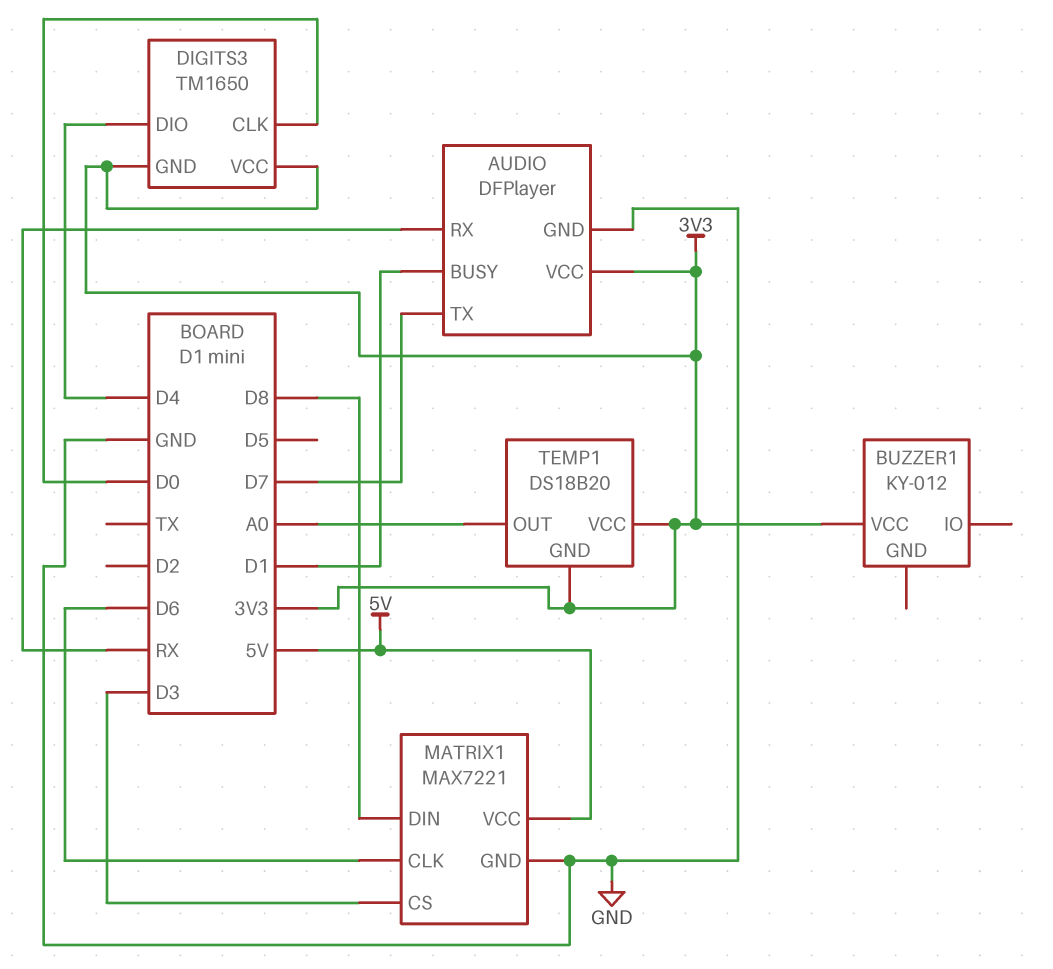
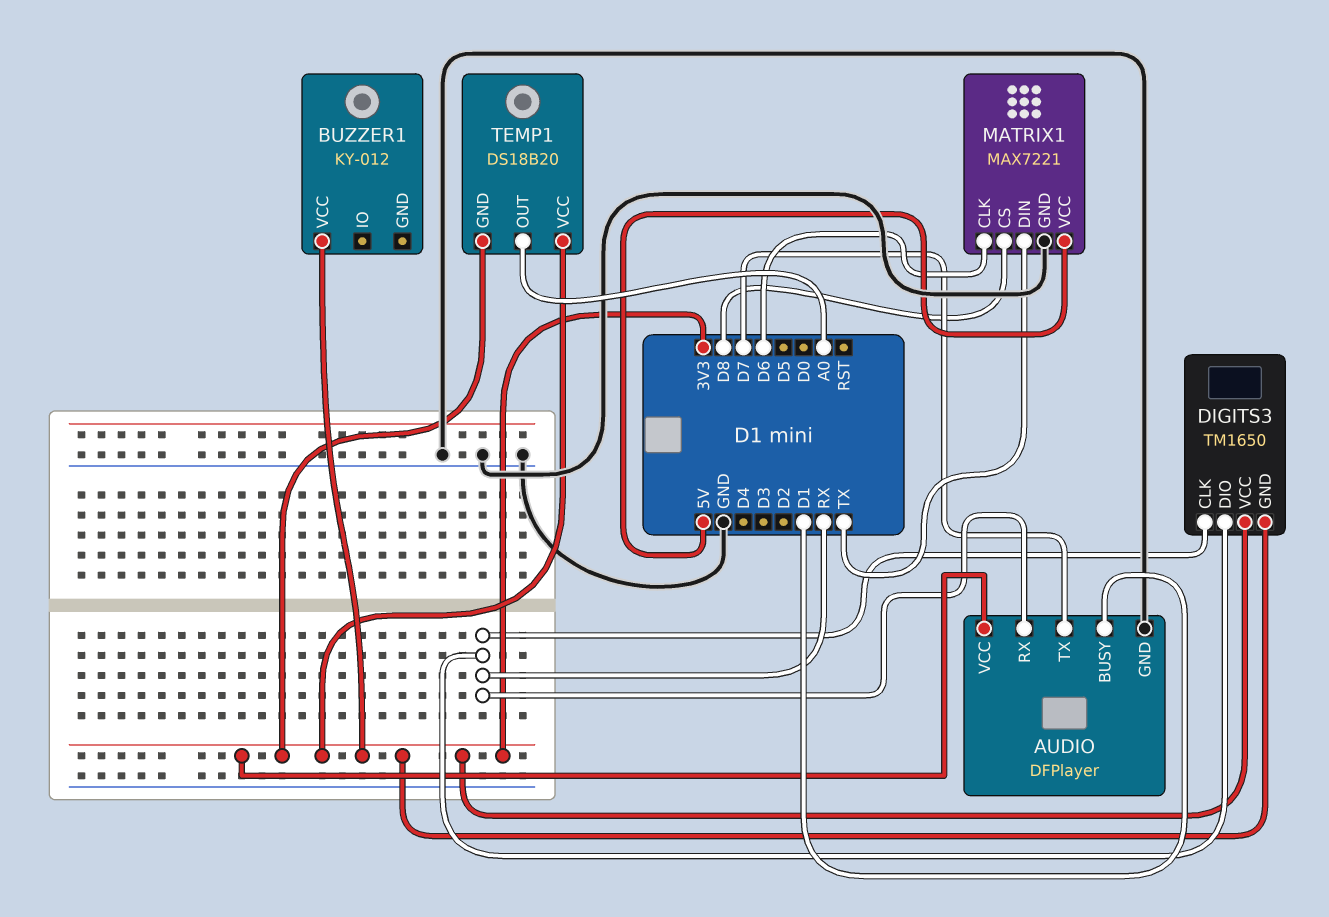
DIGITS3 pin CLK: D0 -> RX
DIGITS3 pin DIO: D4 -> RX
MATRIX1 pin CS: D3 -> D8
MATRIX1 pin DIN: D8 -> TX

